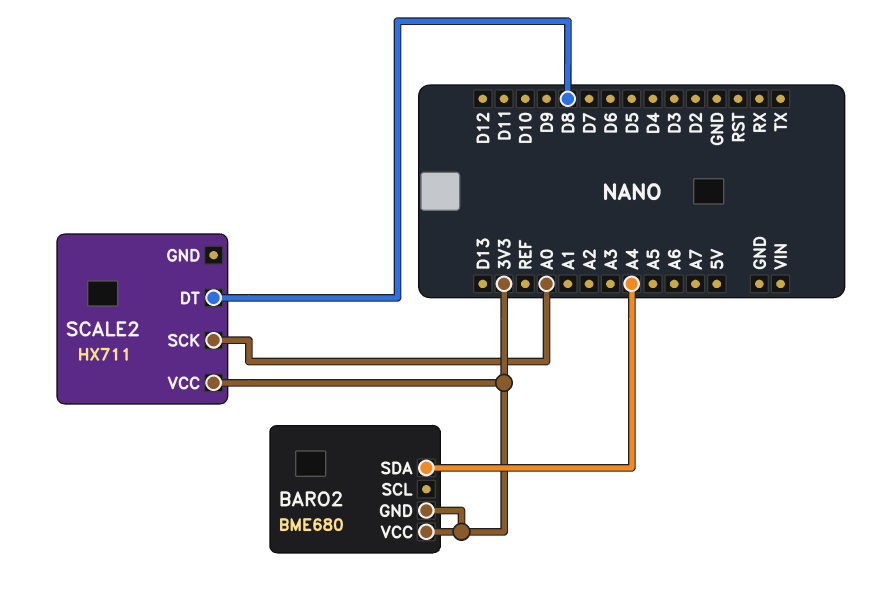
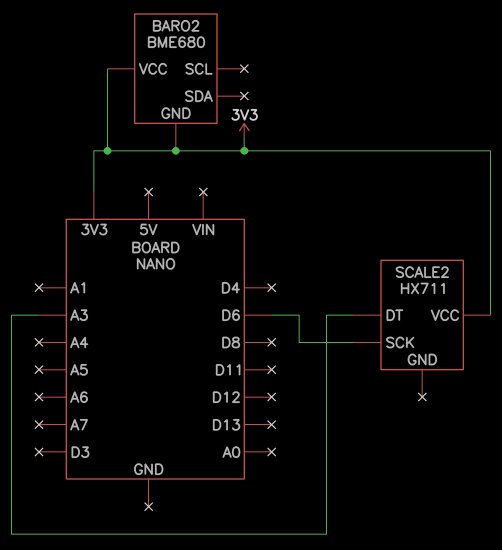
BARO2 pin SDA: A4 -> none
SCALE2 pin DT: D8 -> A3
SCALE2 pin SCK: A0 -> D6

